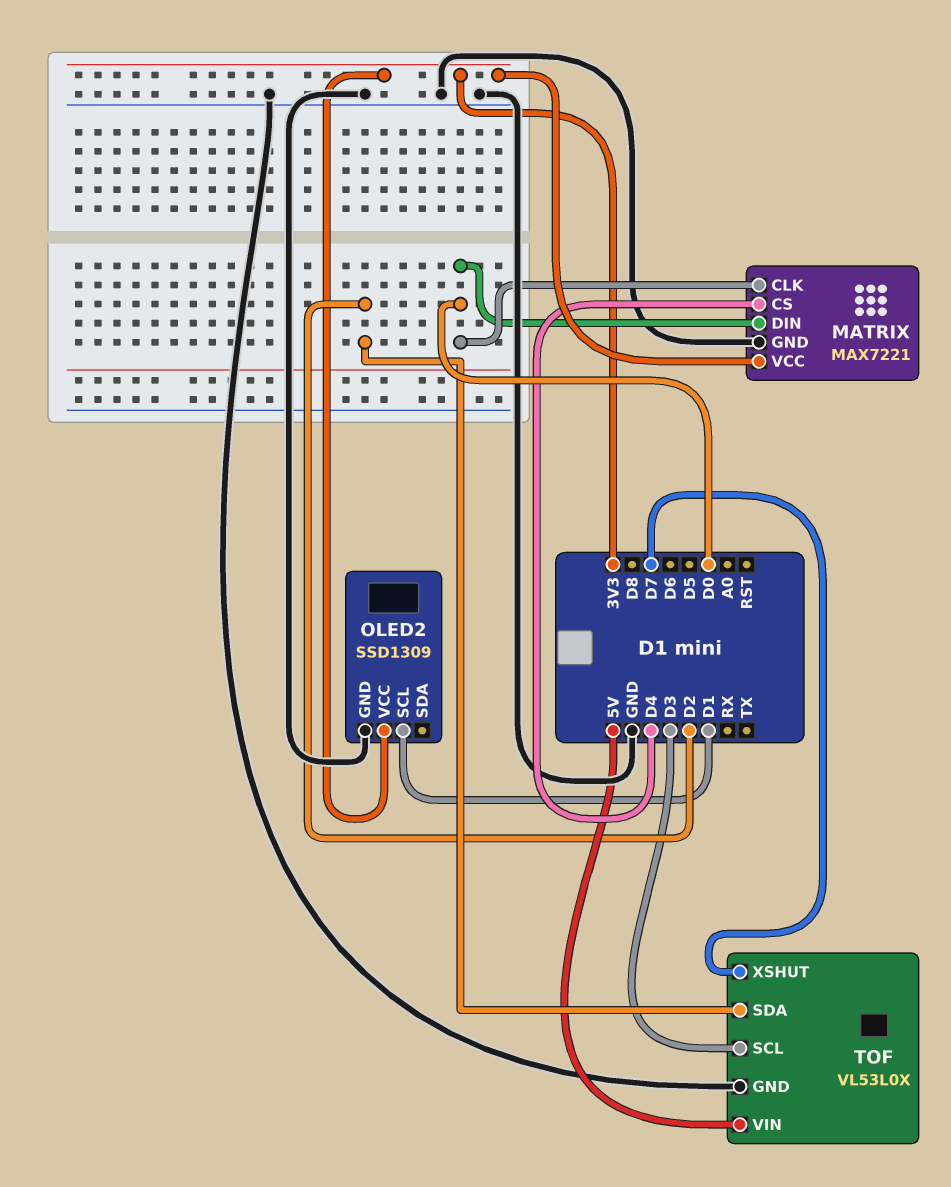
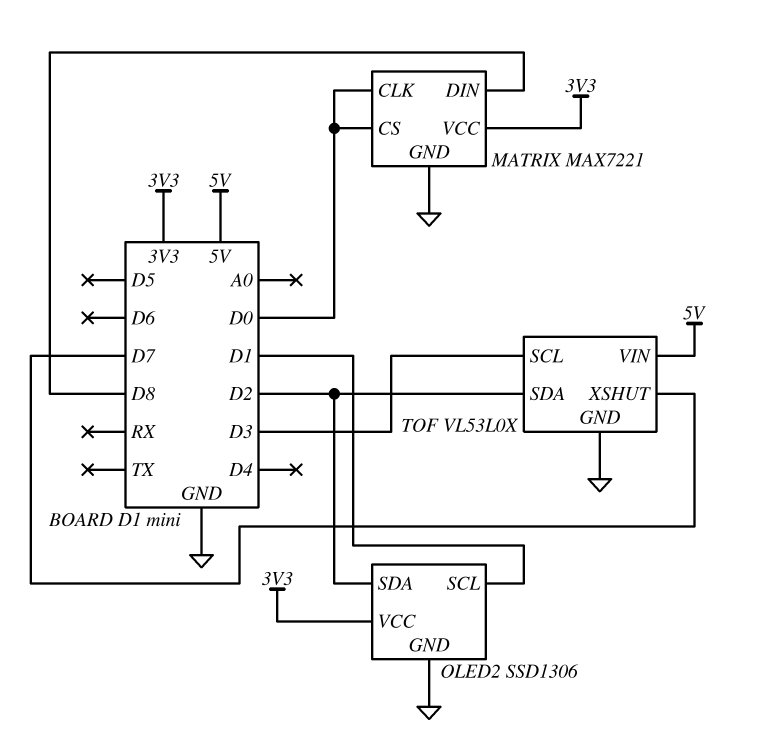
MATRIX pin CS: D4 -> D0
MATRIX pin DIN: D0 -> D8
OLED2: SSD1309 -> SSD1306
OLED2 pin SDA: none -> D2

